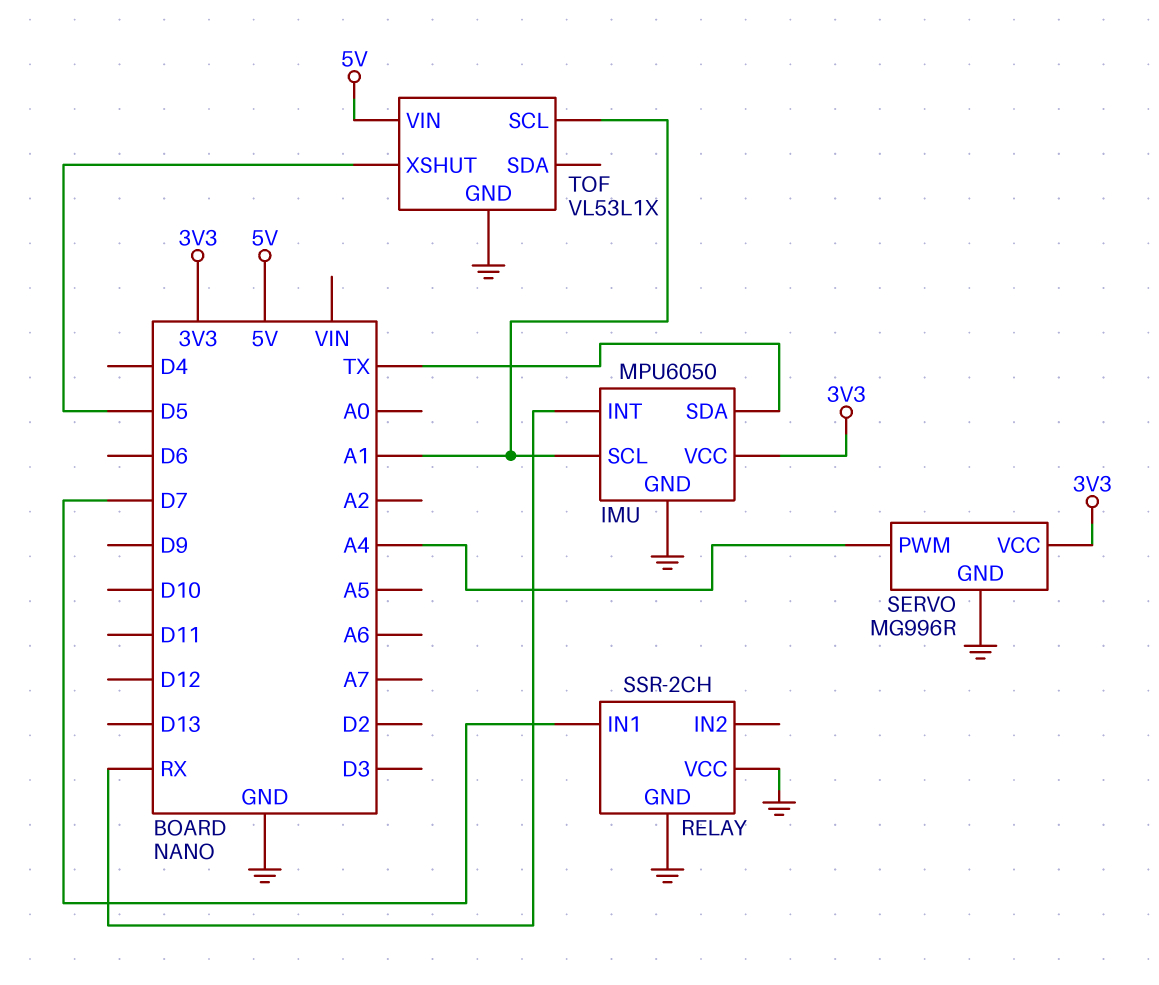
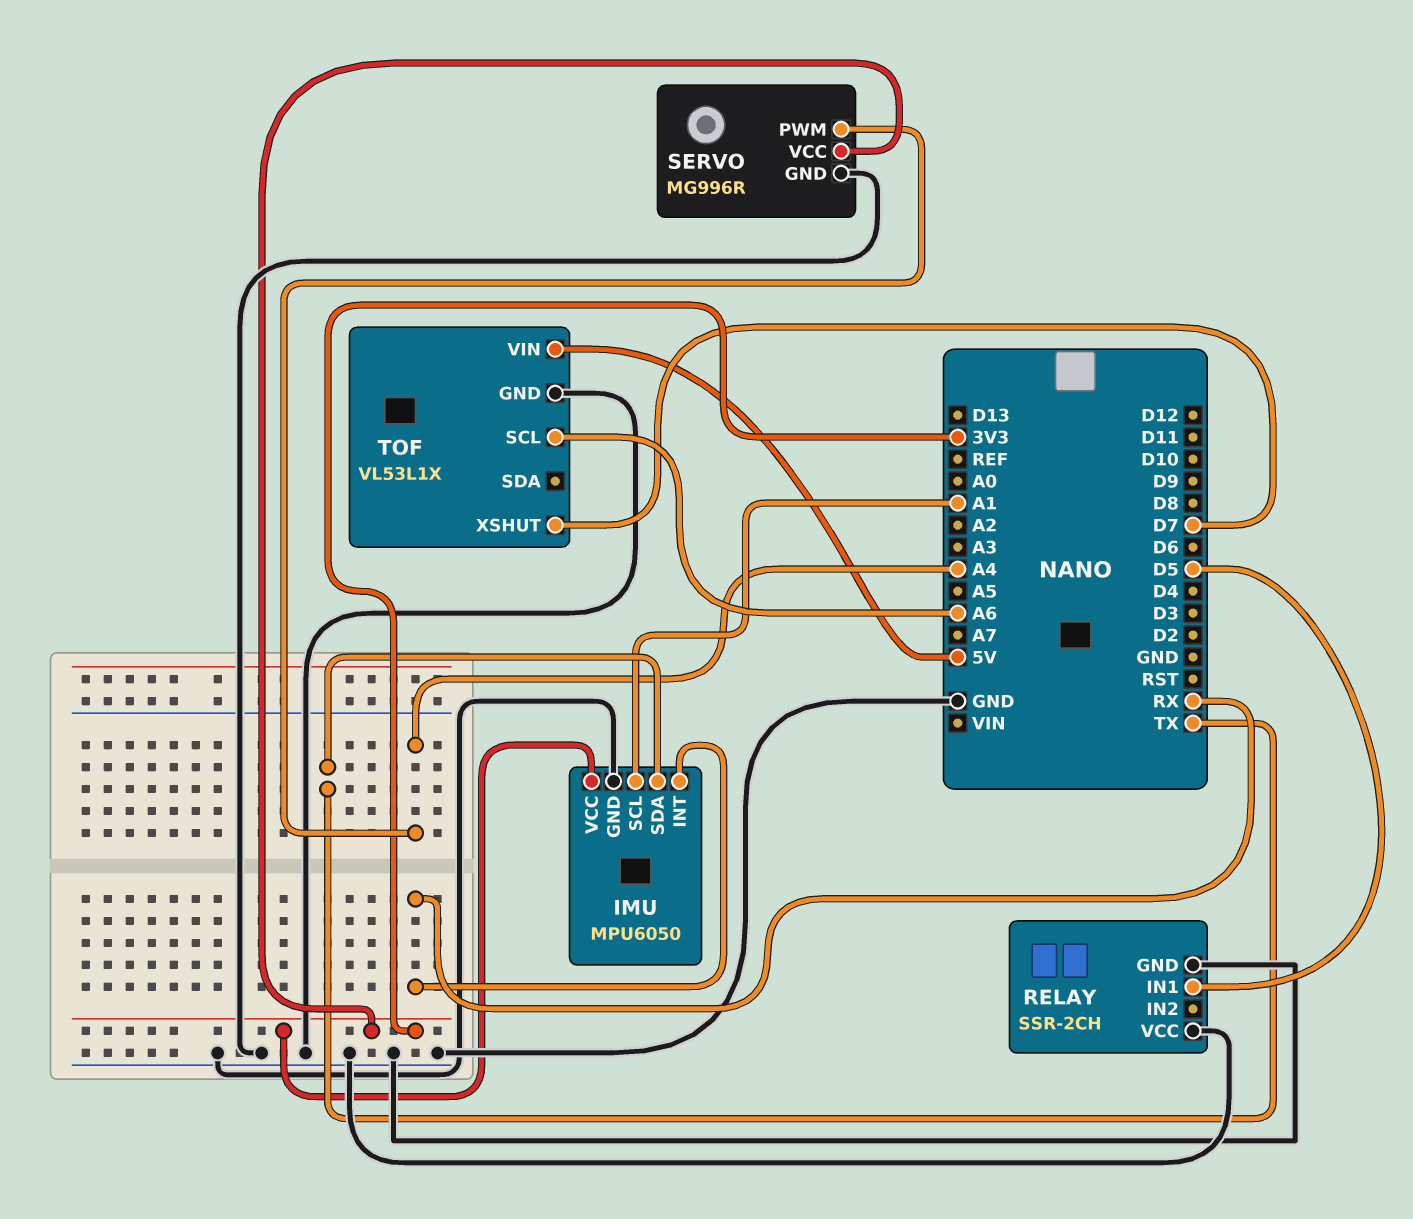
RELAY pin IN1: D7 -> D5
TOF pin SCL: A1 -> A6
TOF pin XSHUT: D5 -> D7

